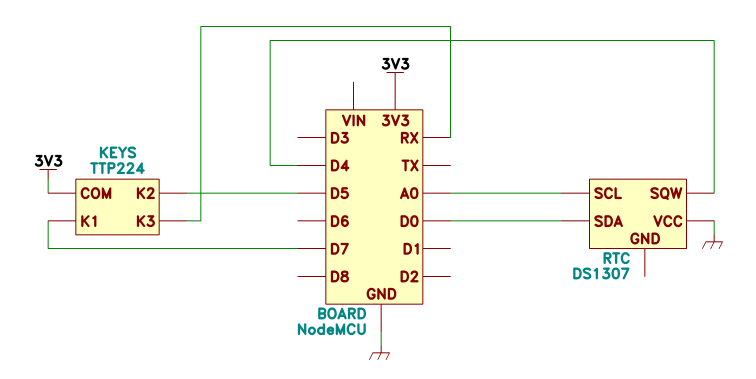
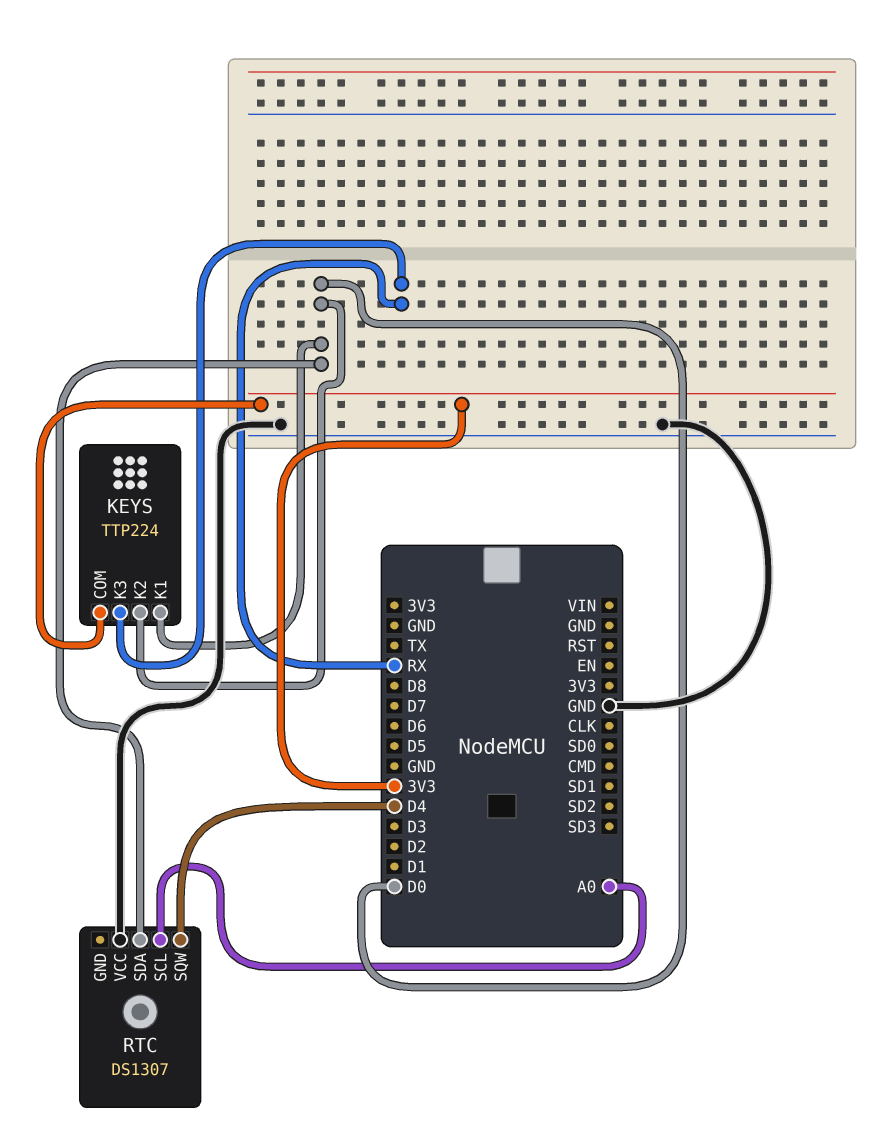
KEYS pin K1: D7 -> D0
KEYS pin K2: D5 -> D0

